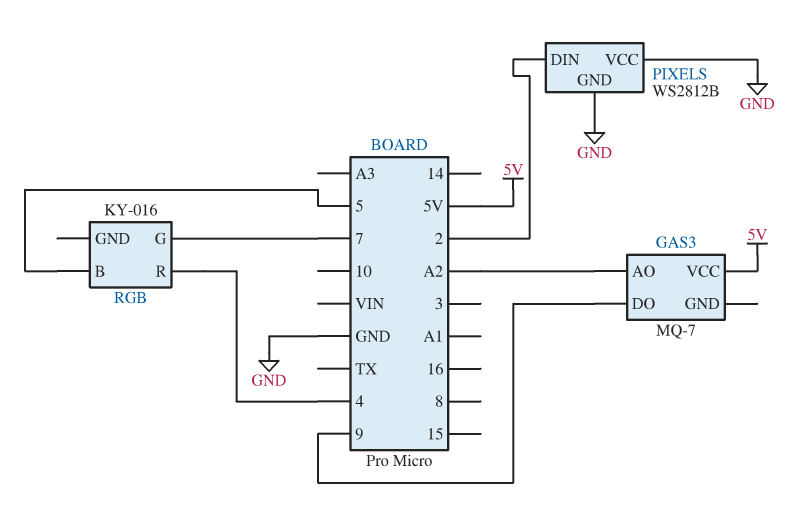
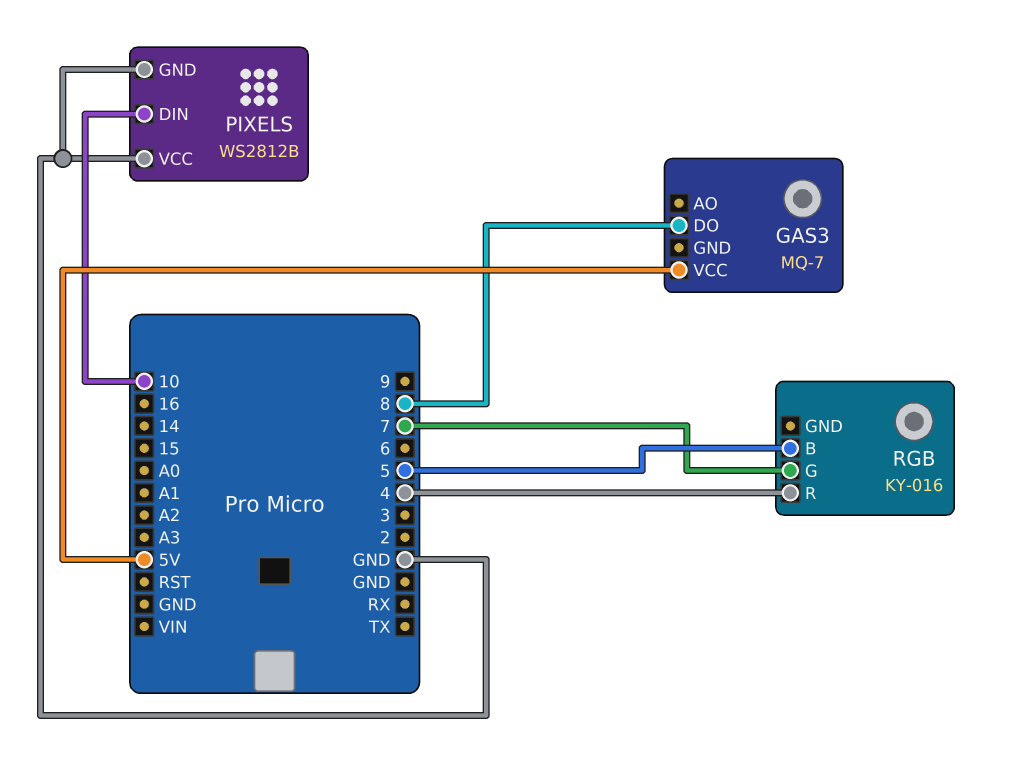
GAS3 pin AO: A2 -> none
GAS3 pin DO: 9 -> 8
PIXELS pin DIN: 2 -> 10

